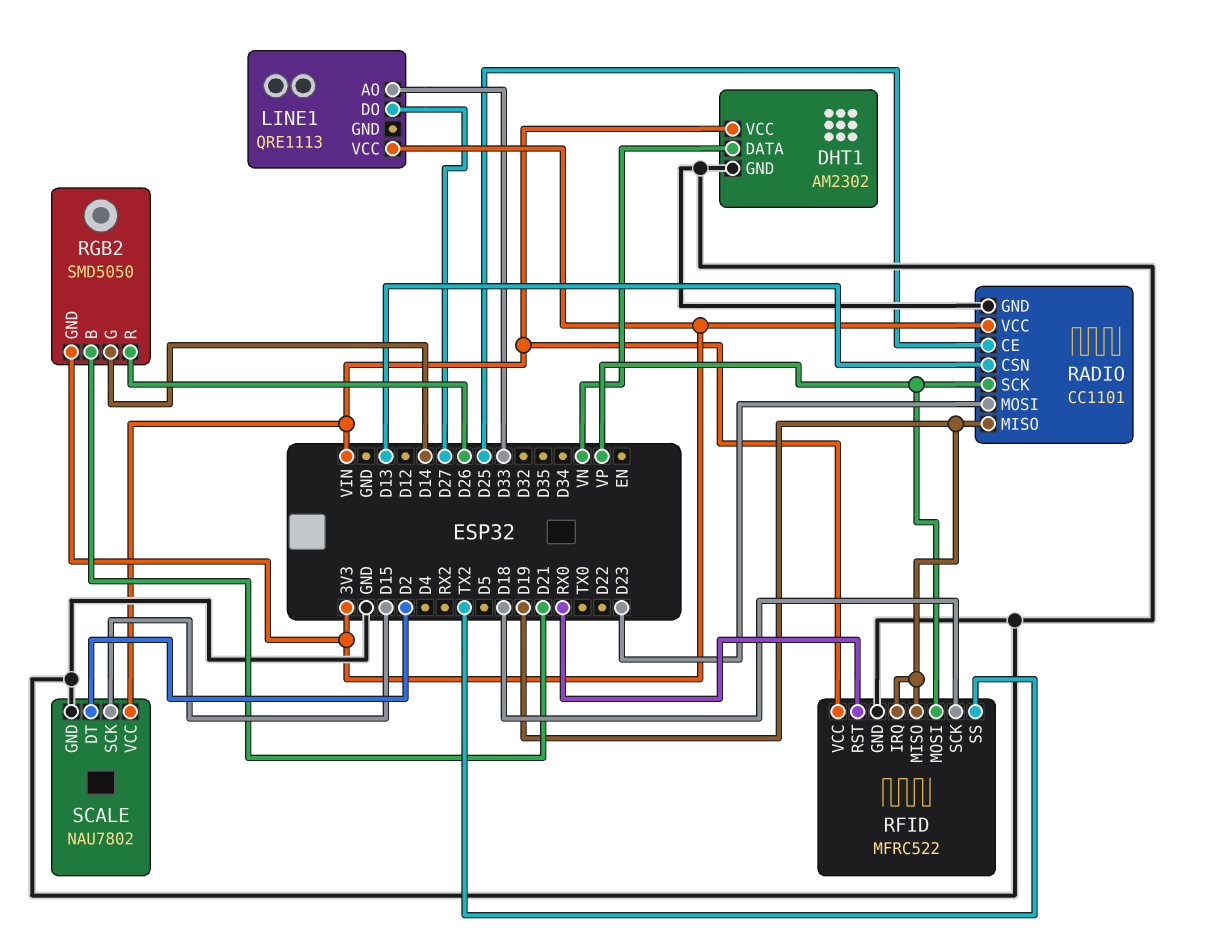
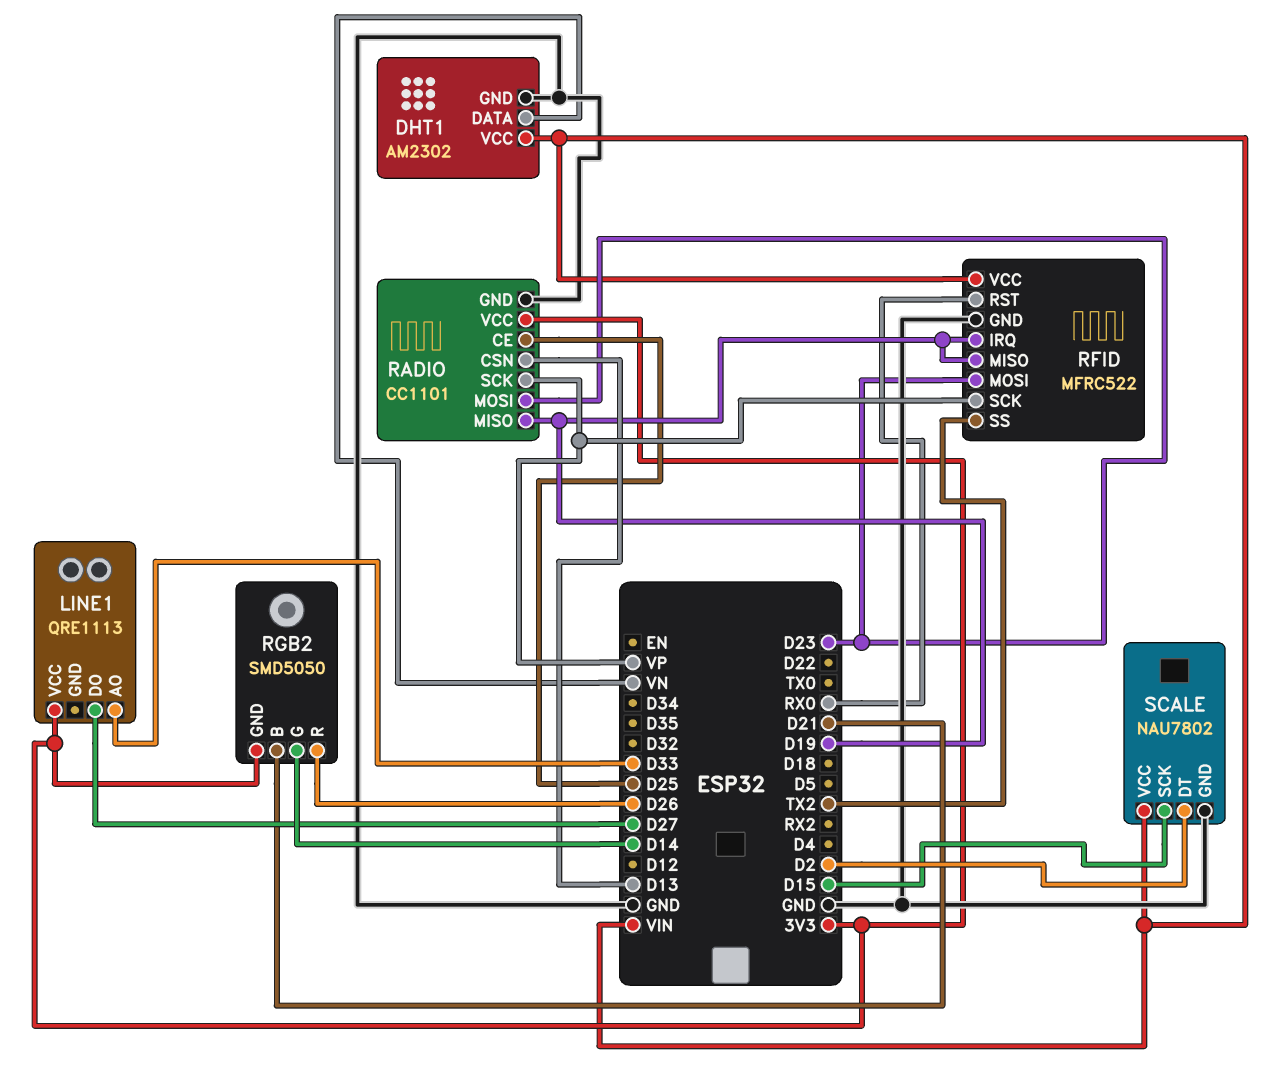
RFID pin MOSI: VP -> D23
RFID pin SCK: D18 -> VP

